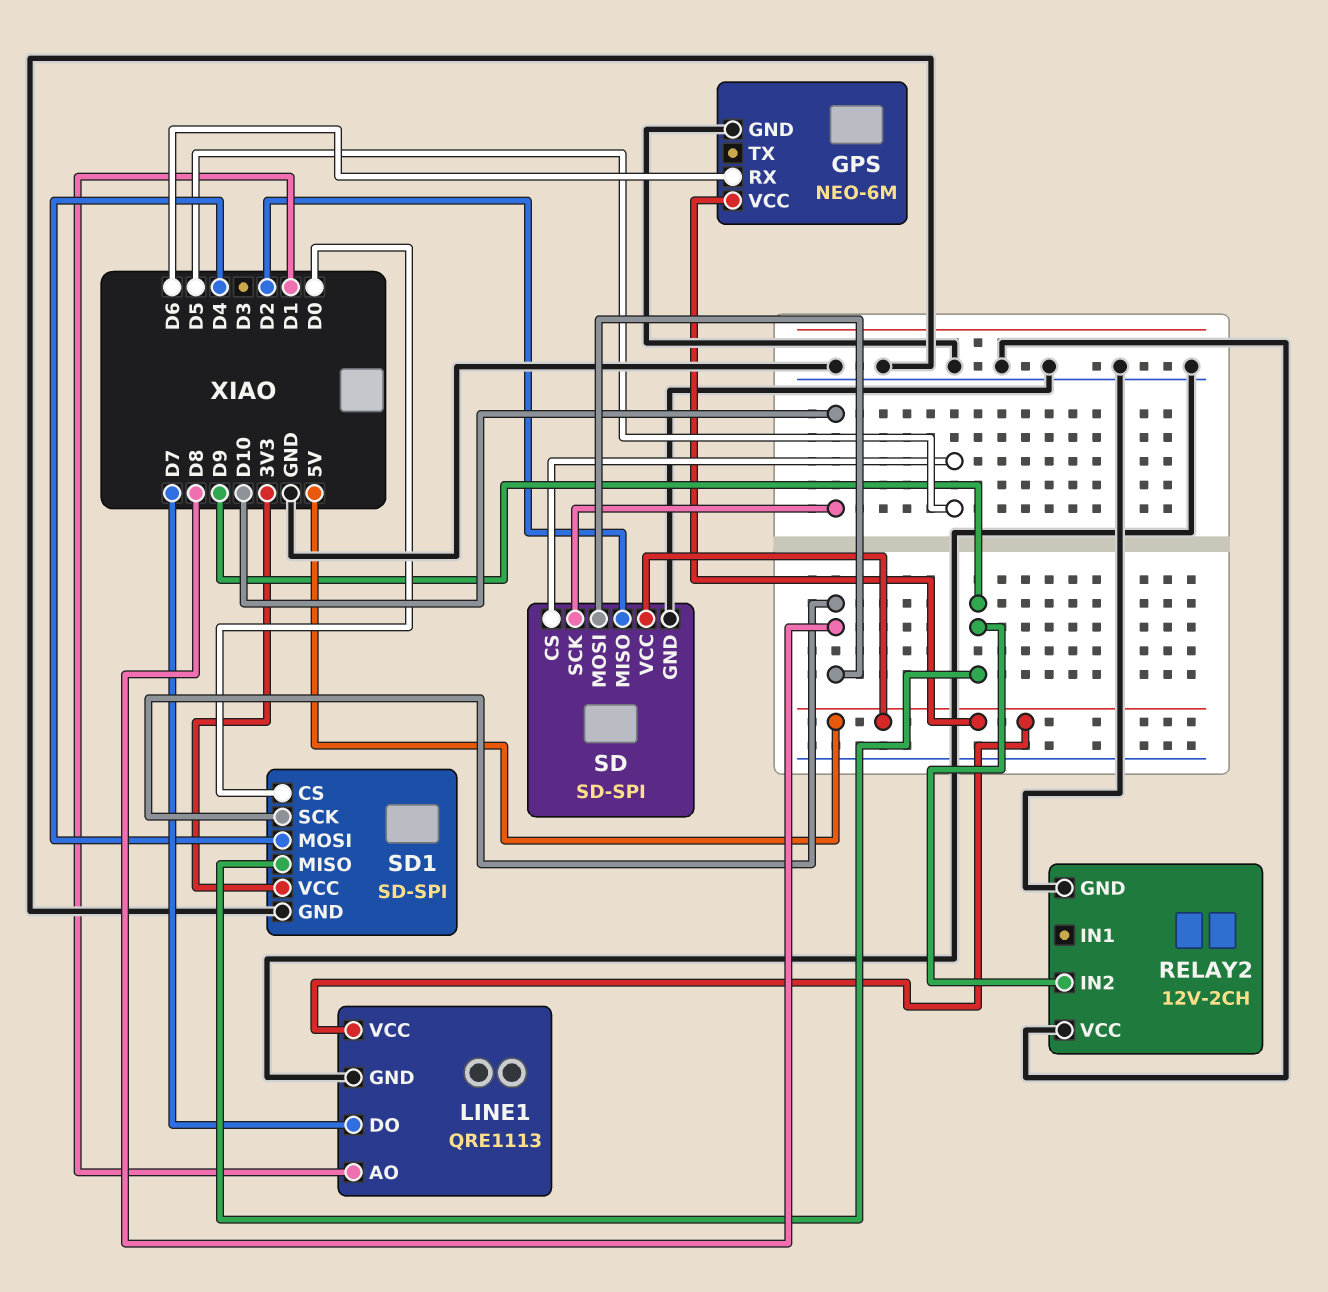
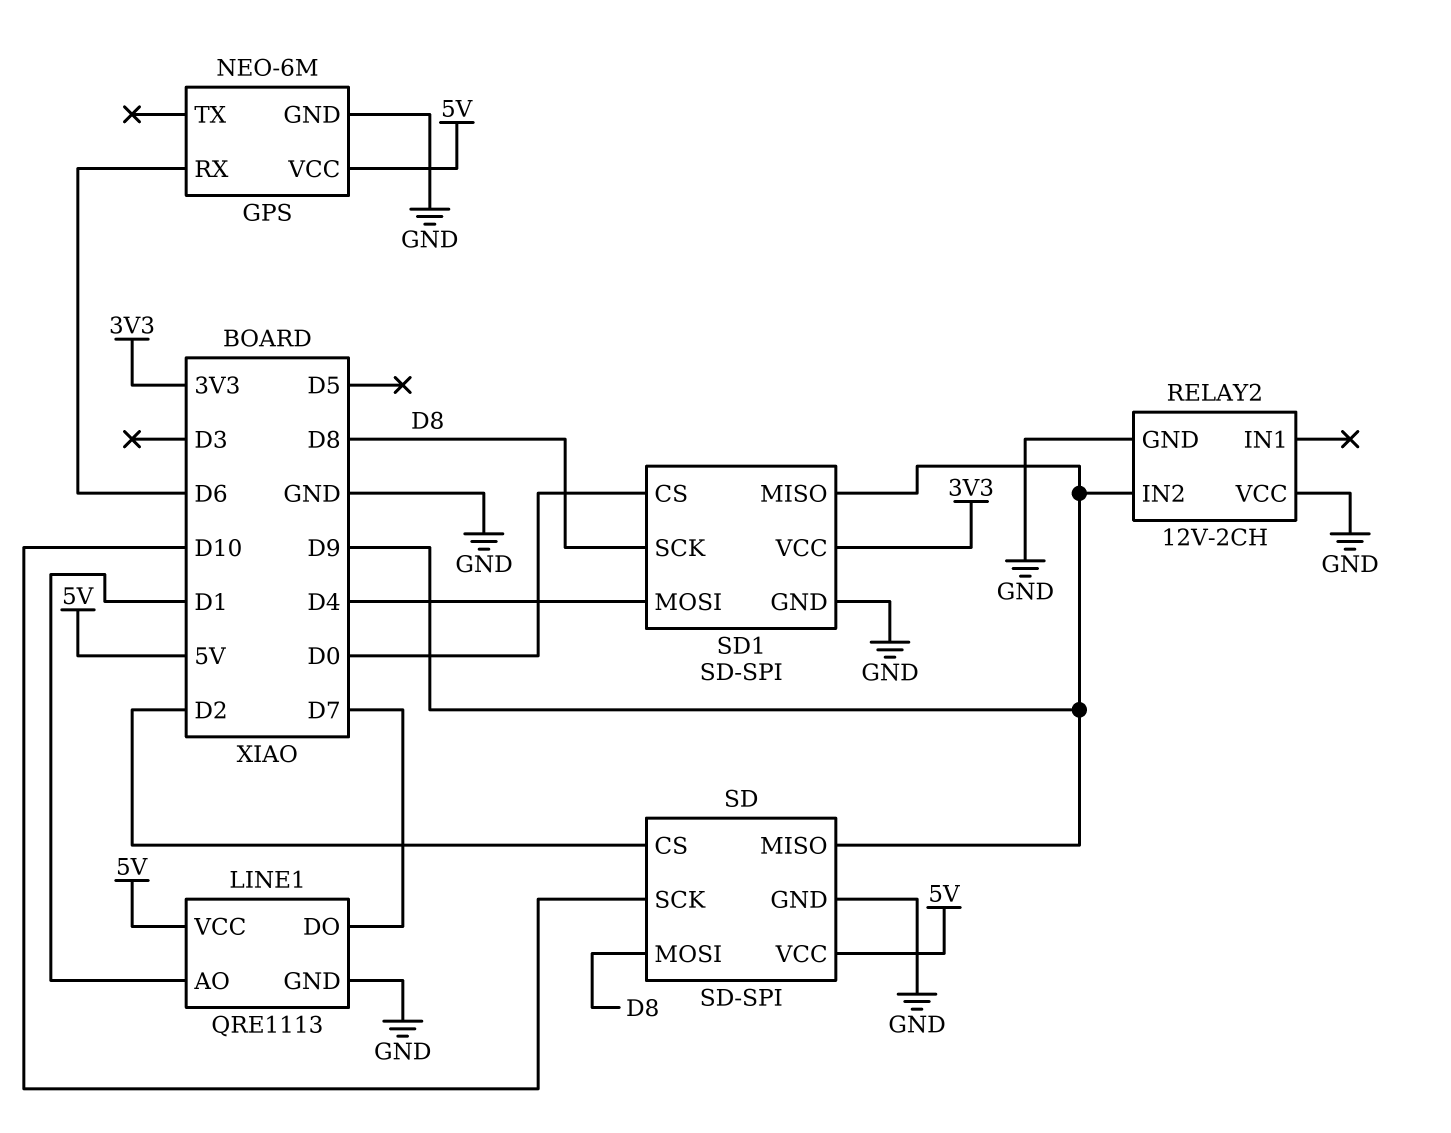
SD pin CS: D5 -> D2
SD pin MISO: D2 -> D9

